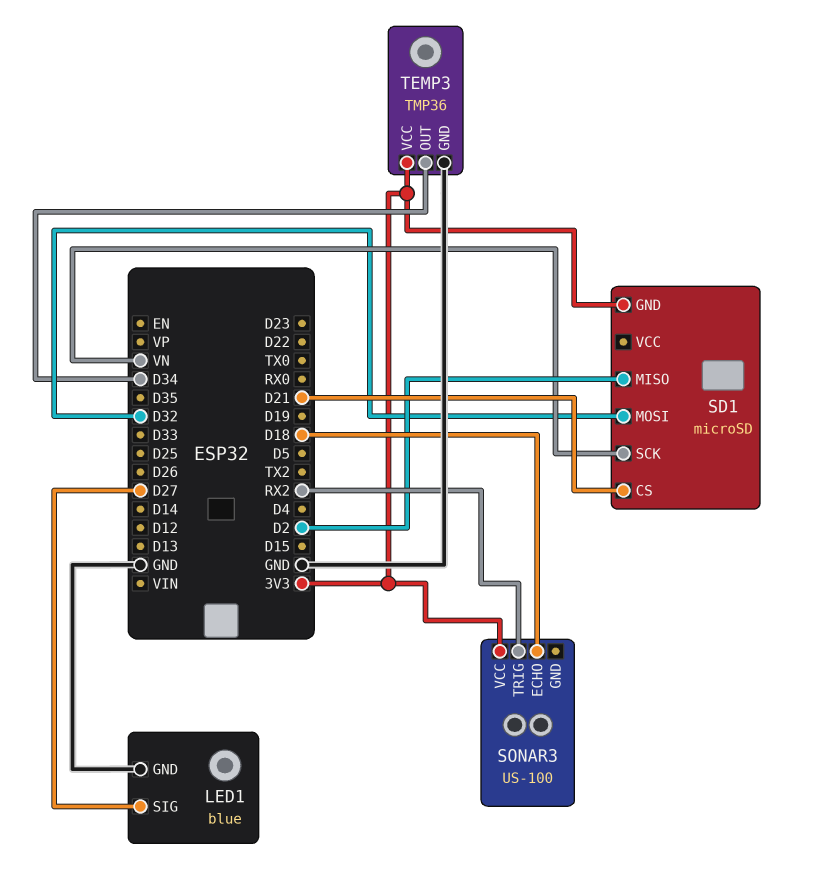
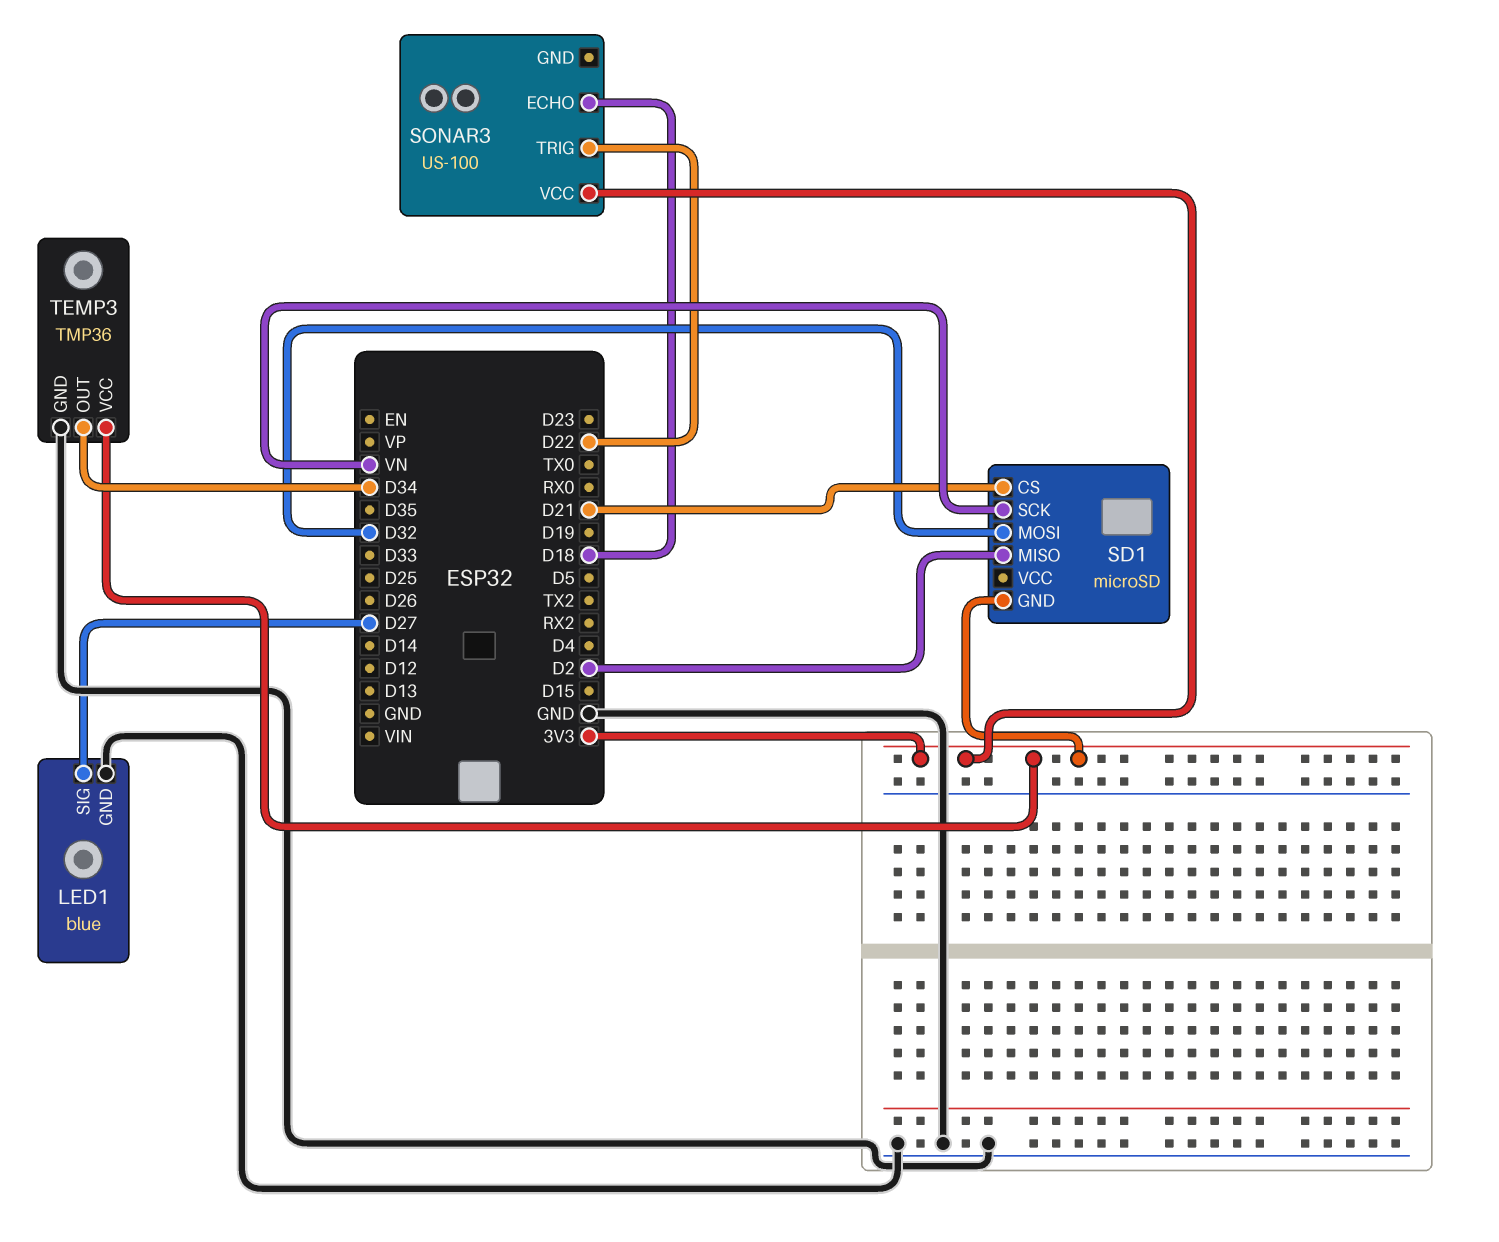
SONAR3 pin TRIG: RX2 -> D22

